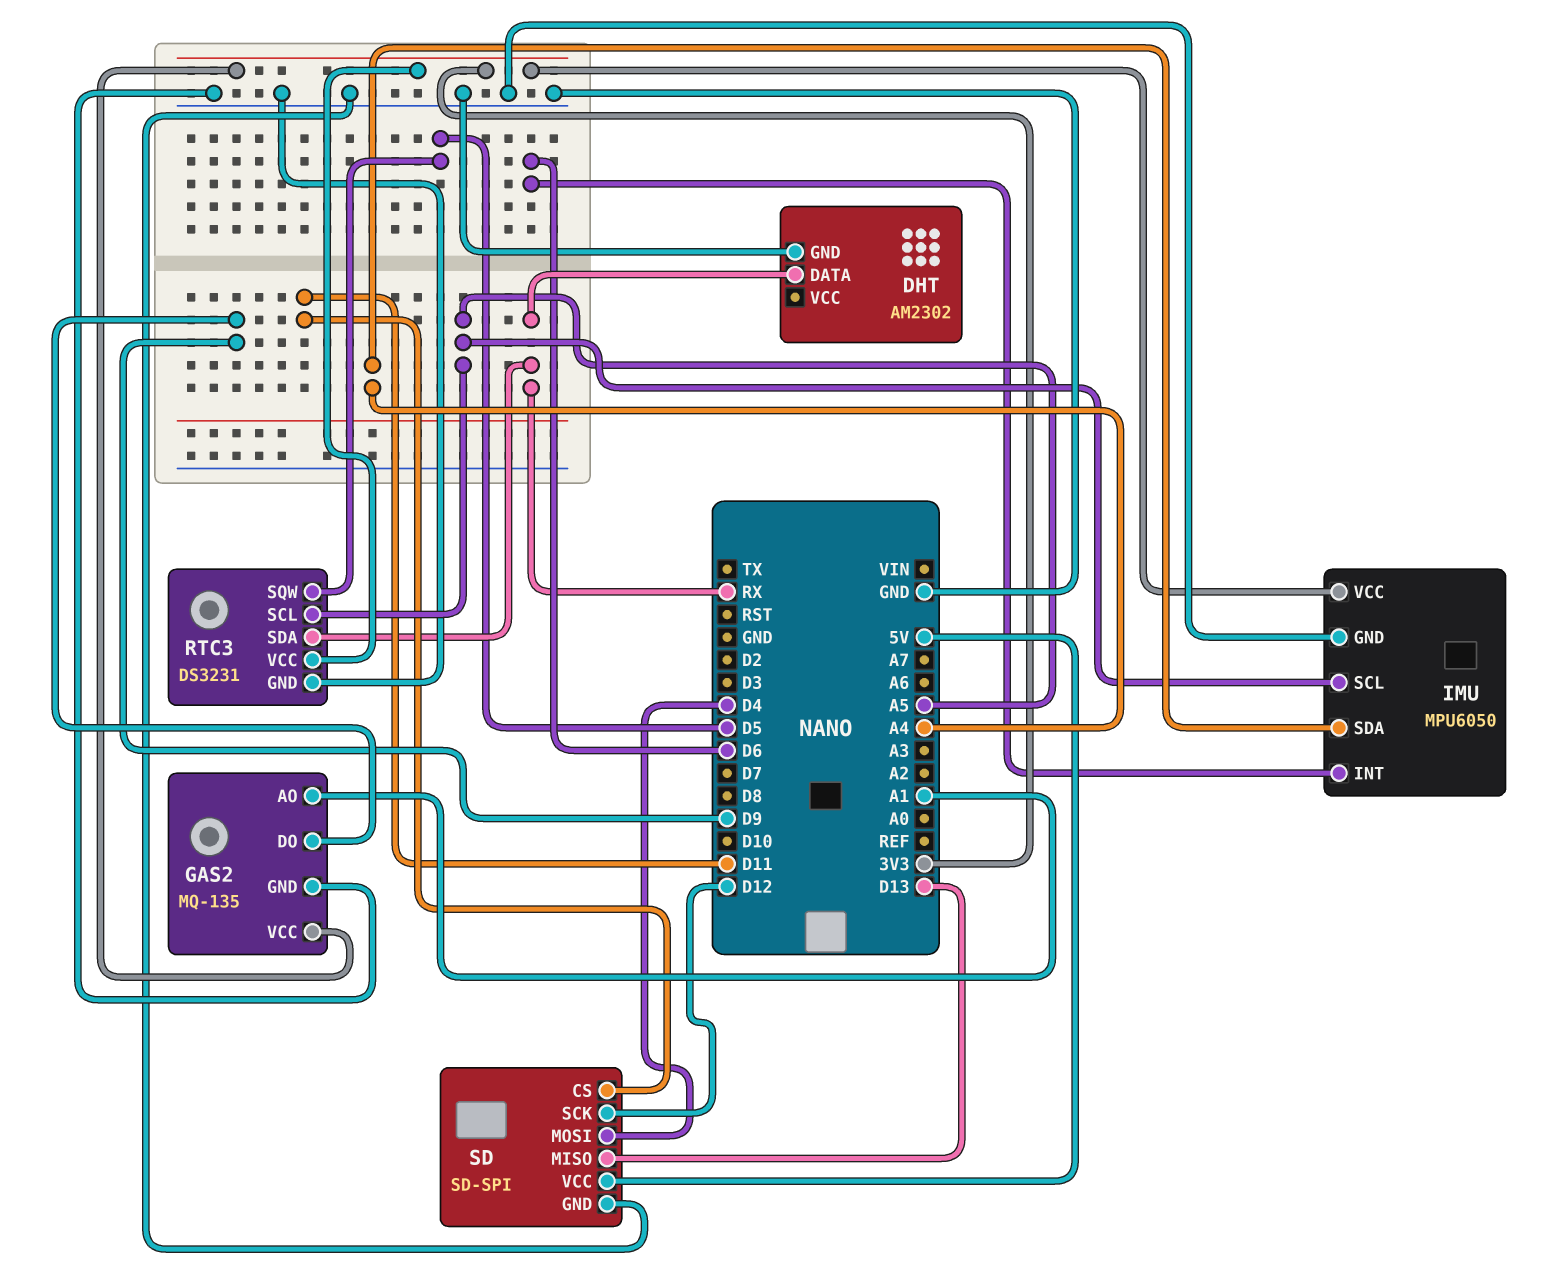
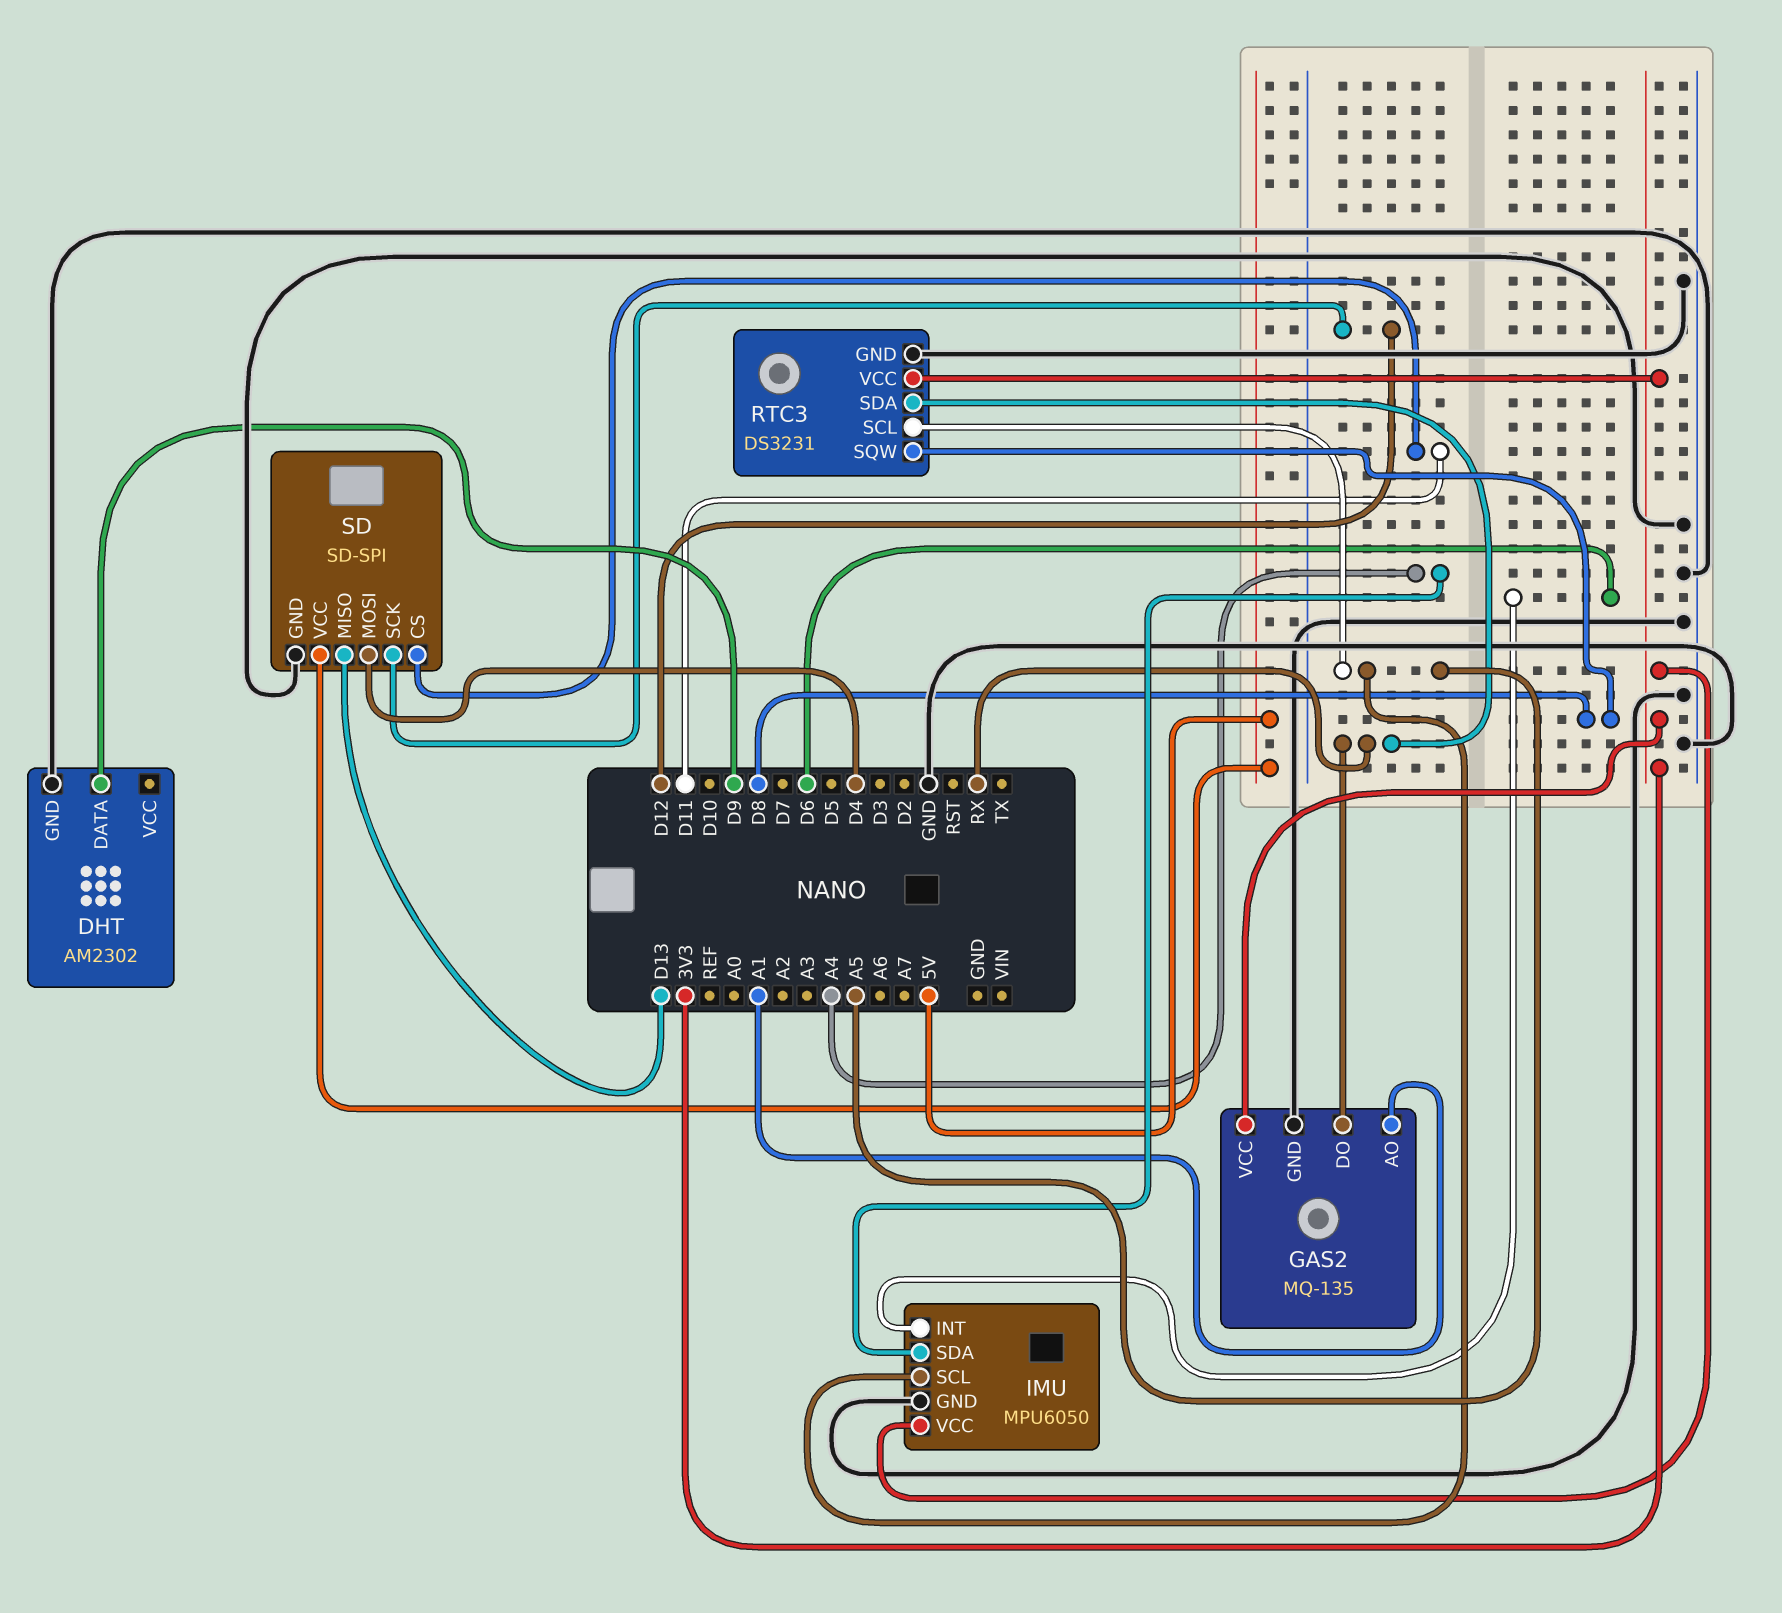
DHT pin DATA: RX -> D9
GAS2 pin DO: D9 -> RX
RTC3 pin SQW: D5 -> D8

